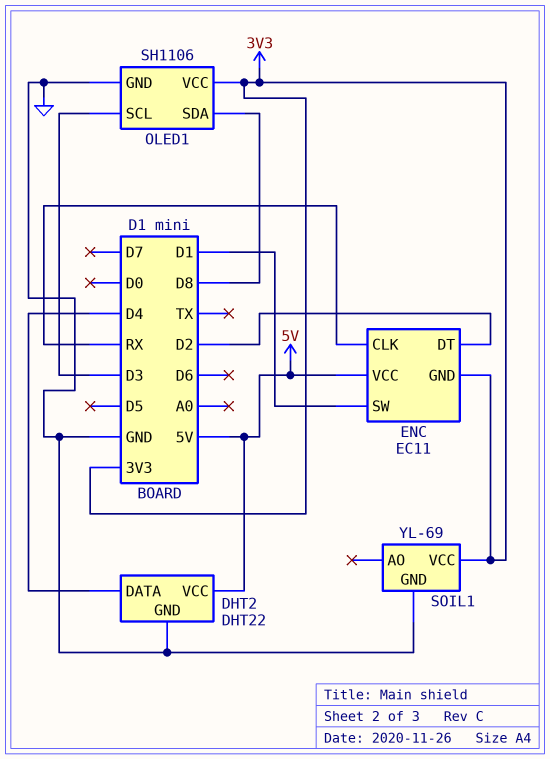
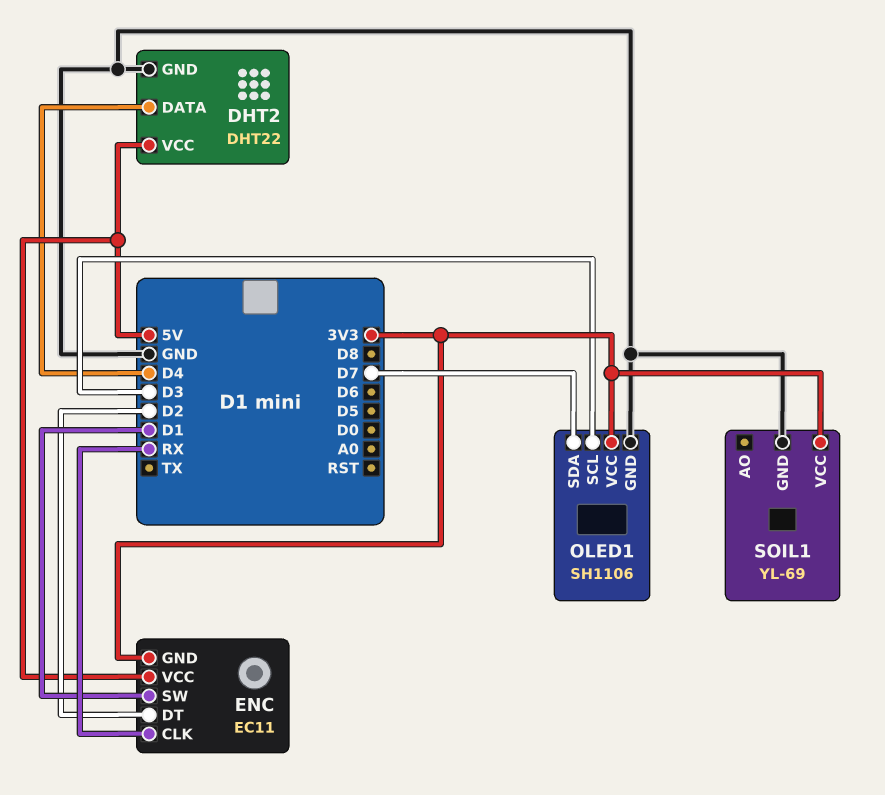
OLED1 pin SDA: D8 -> D7

